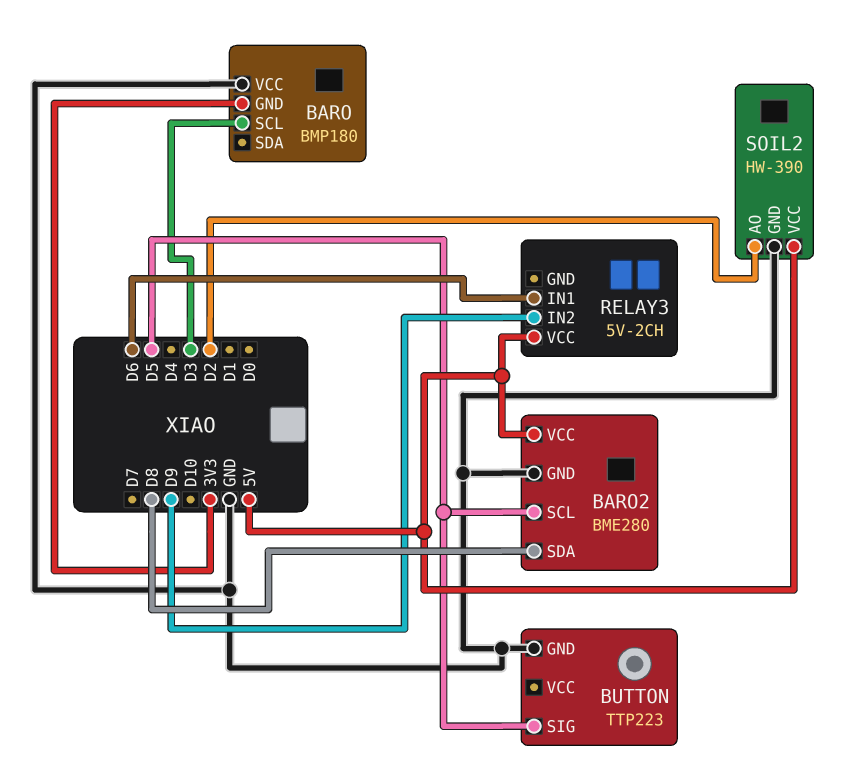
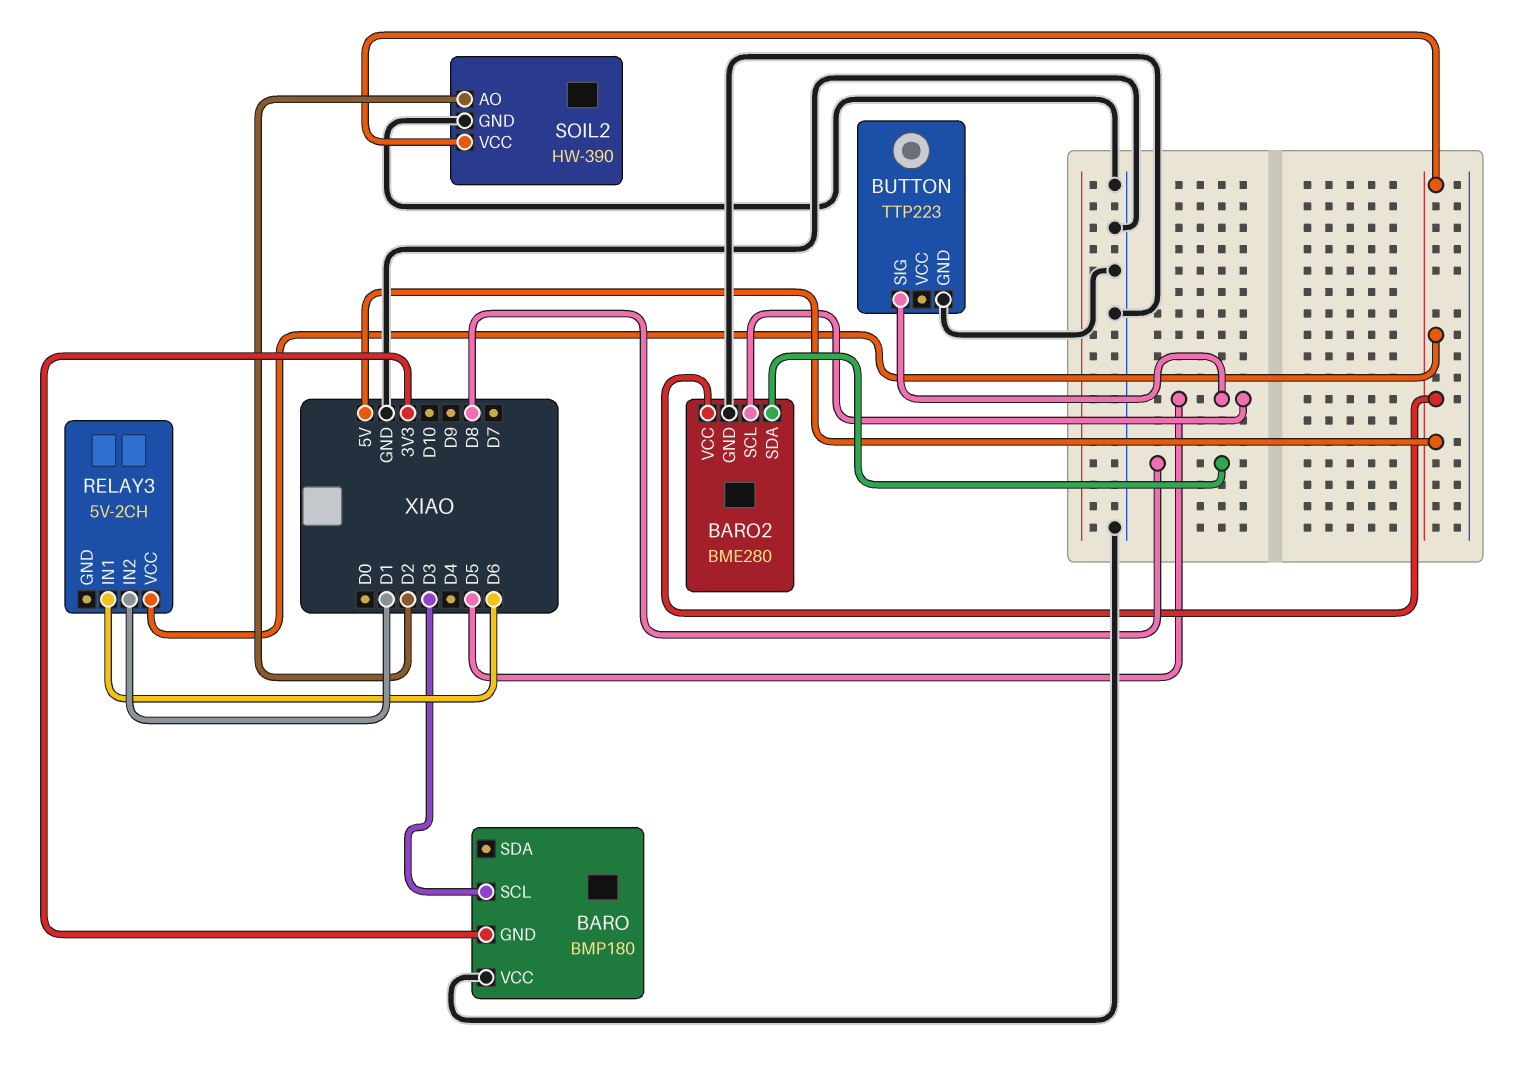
RELAY3 pin IN2: D9 -> D1

